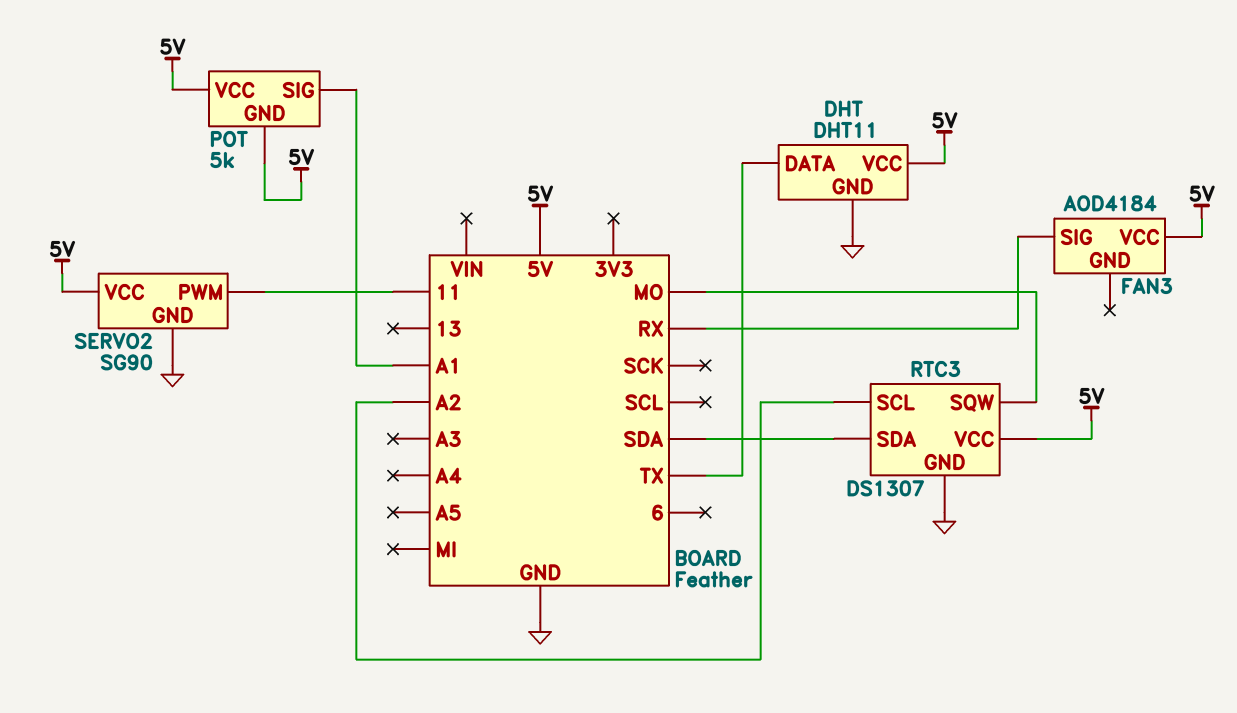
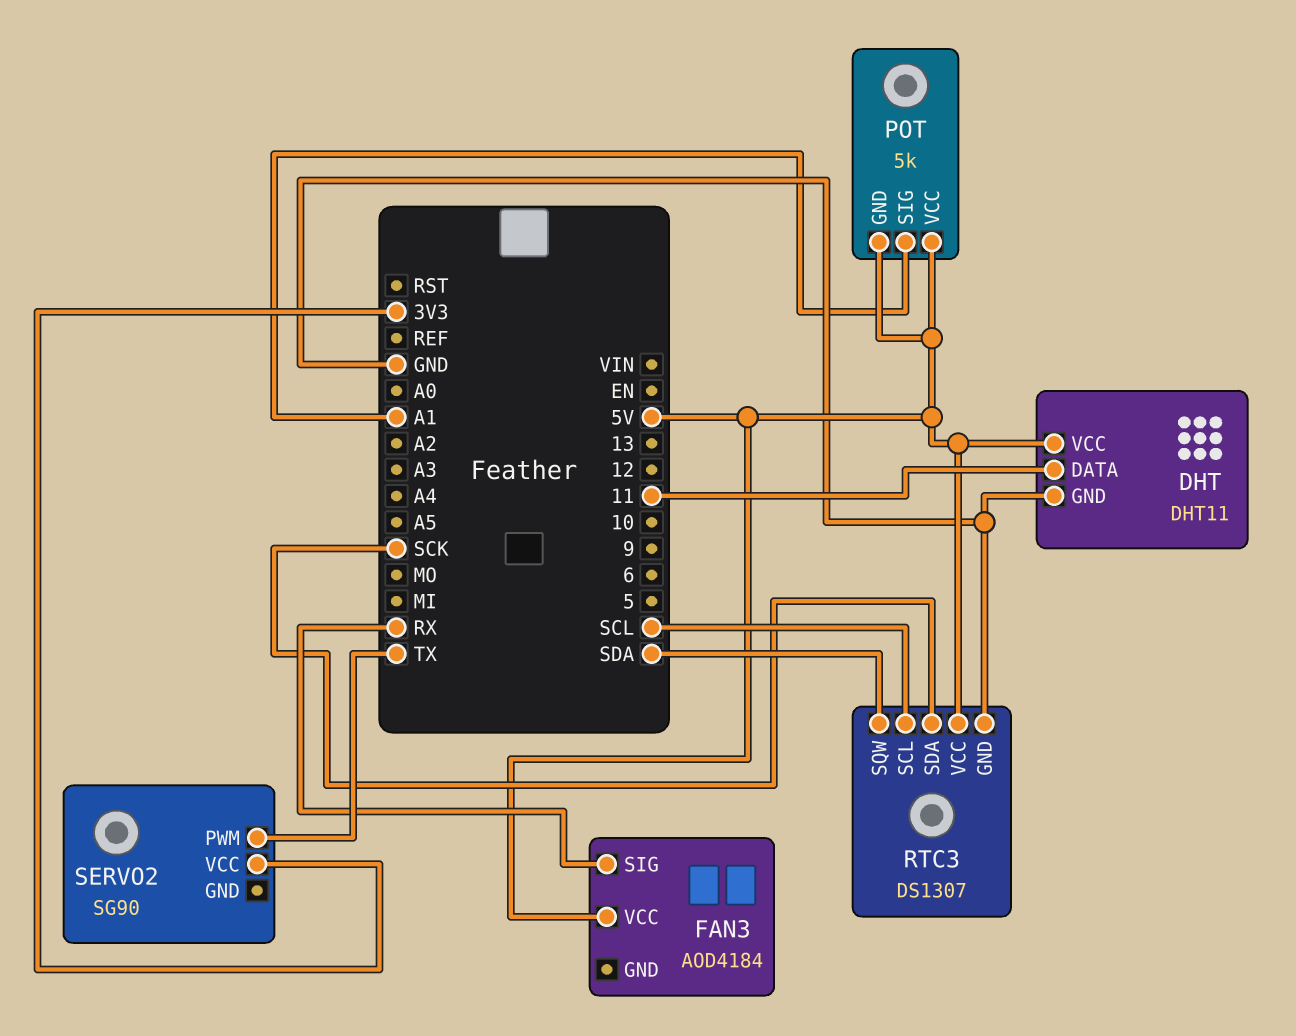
DHT pin DATA: TX -> 11
RTC3 pin SCL: A2 -> SCL
RTC3 pin SDA: SDA -> SCK
RTC3 pin SQW: MO -> SDA
SERVO2 pin GND: GND -> none
SERVO2 pin PWM: 11 -> TX
SERVO2 pin VCC: 5V -> 3V3

